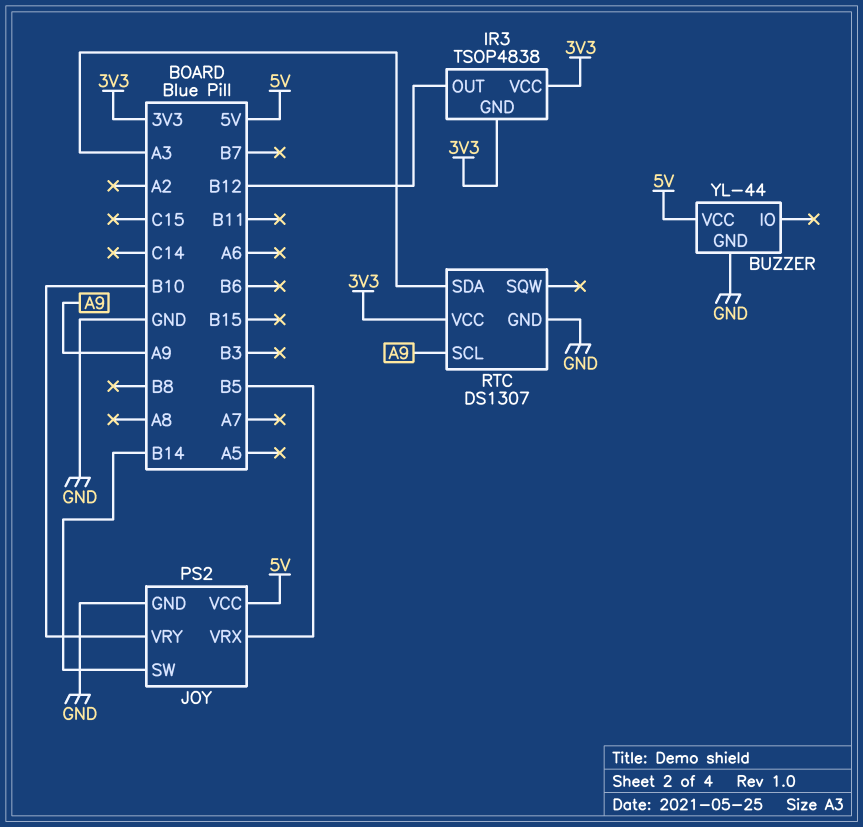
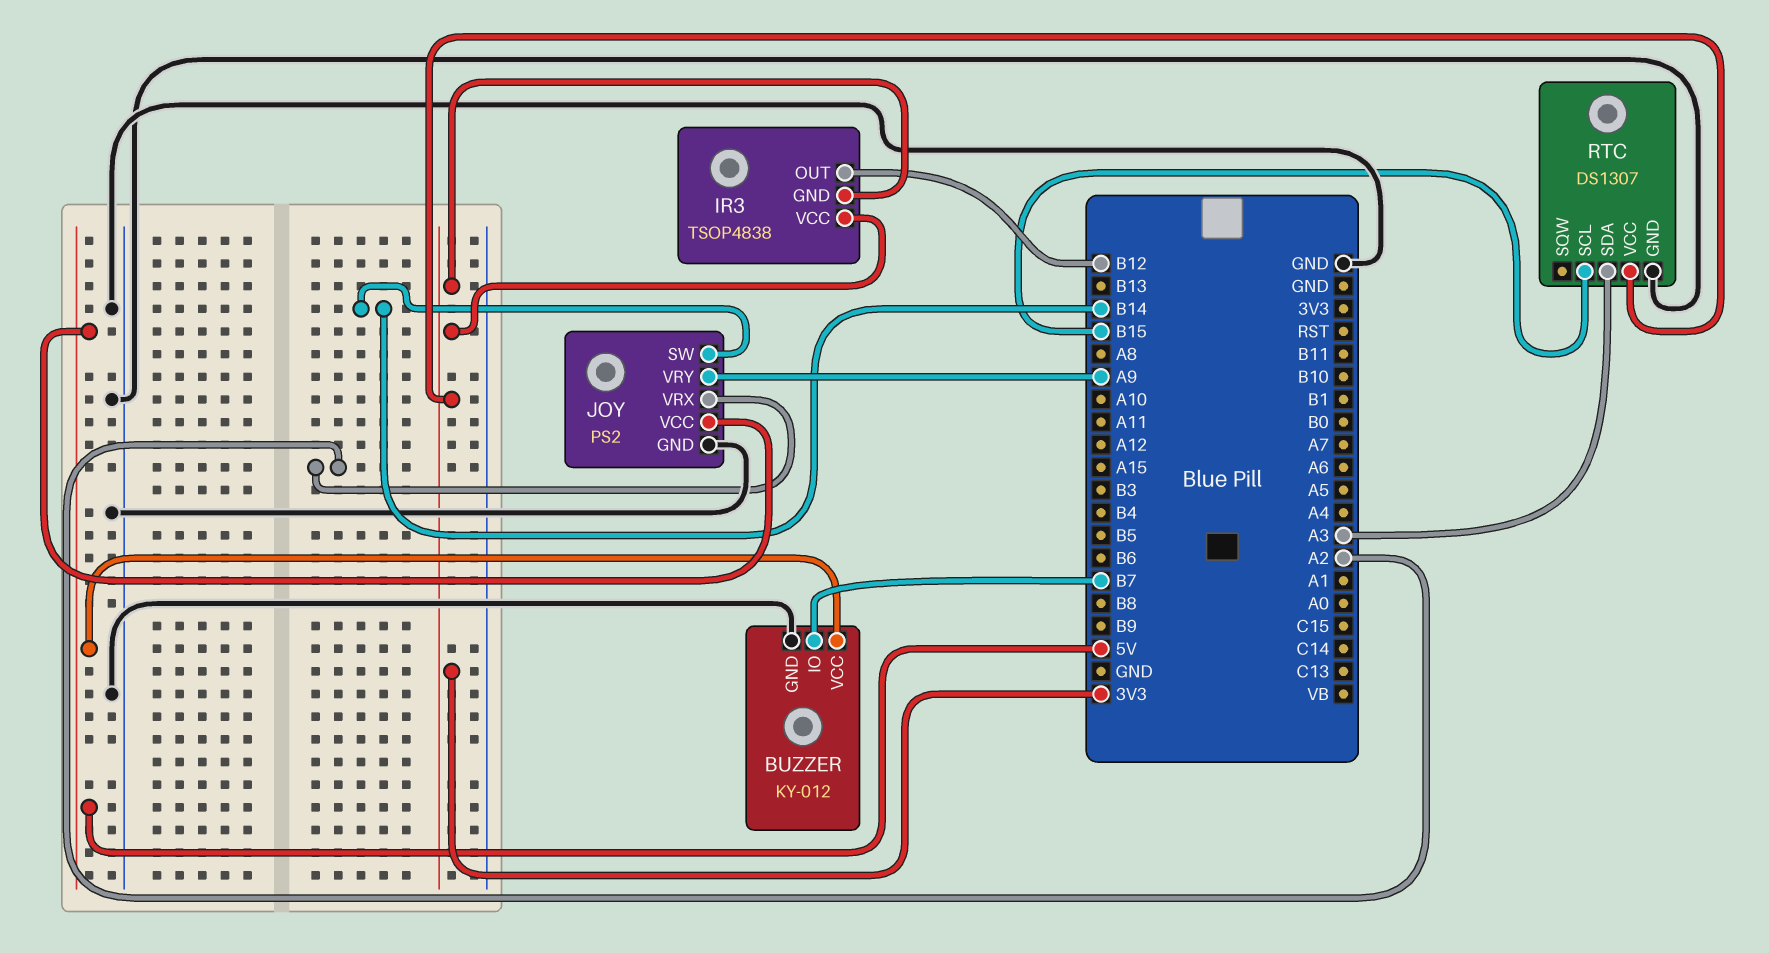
BUZZER: YL-44 -> KY-012
BUZZER pin IO: none -> B7
JOY pin VRX: B5 -> A2
JOY pin VRY: B10 -> A9
RTC pin SCL: A9 -> B15

